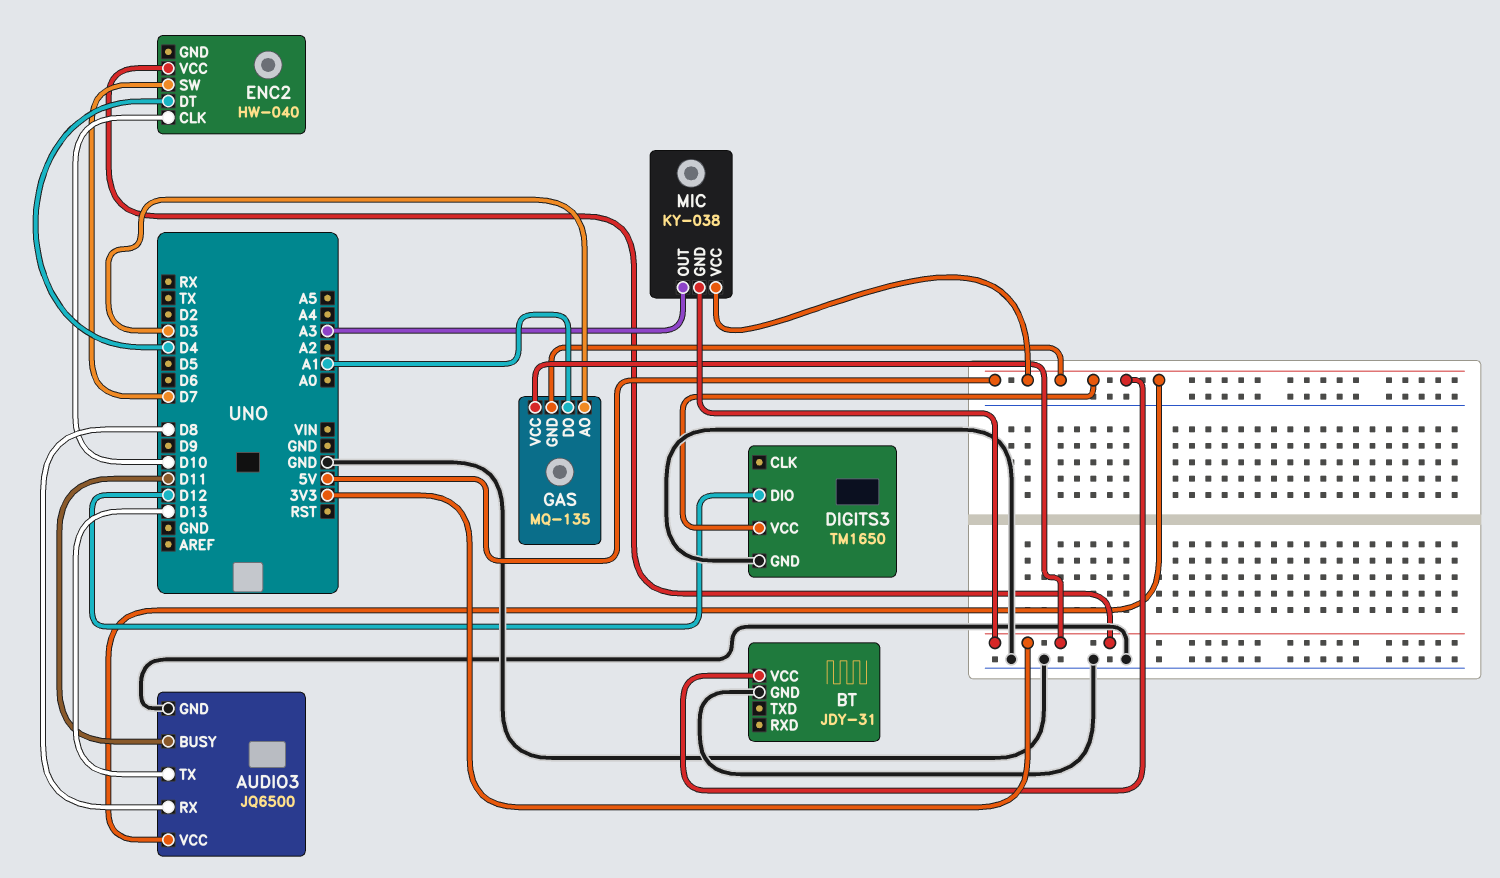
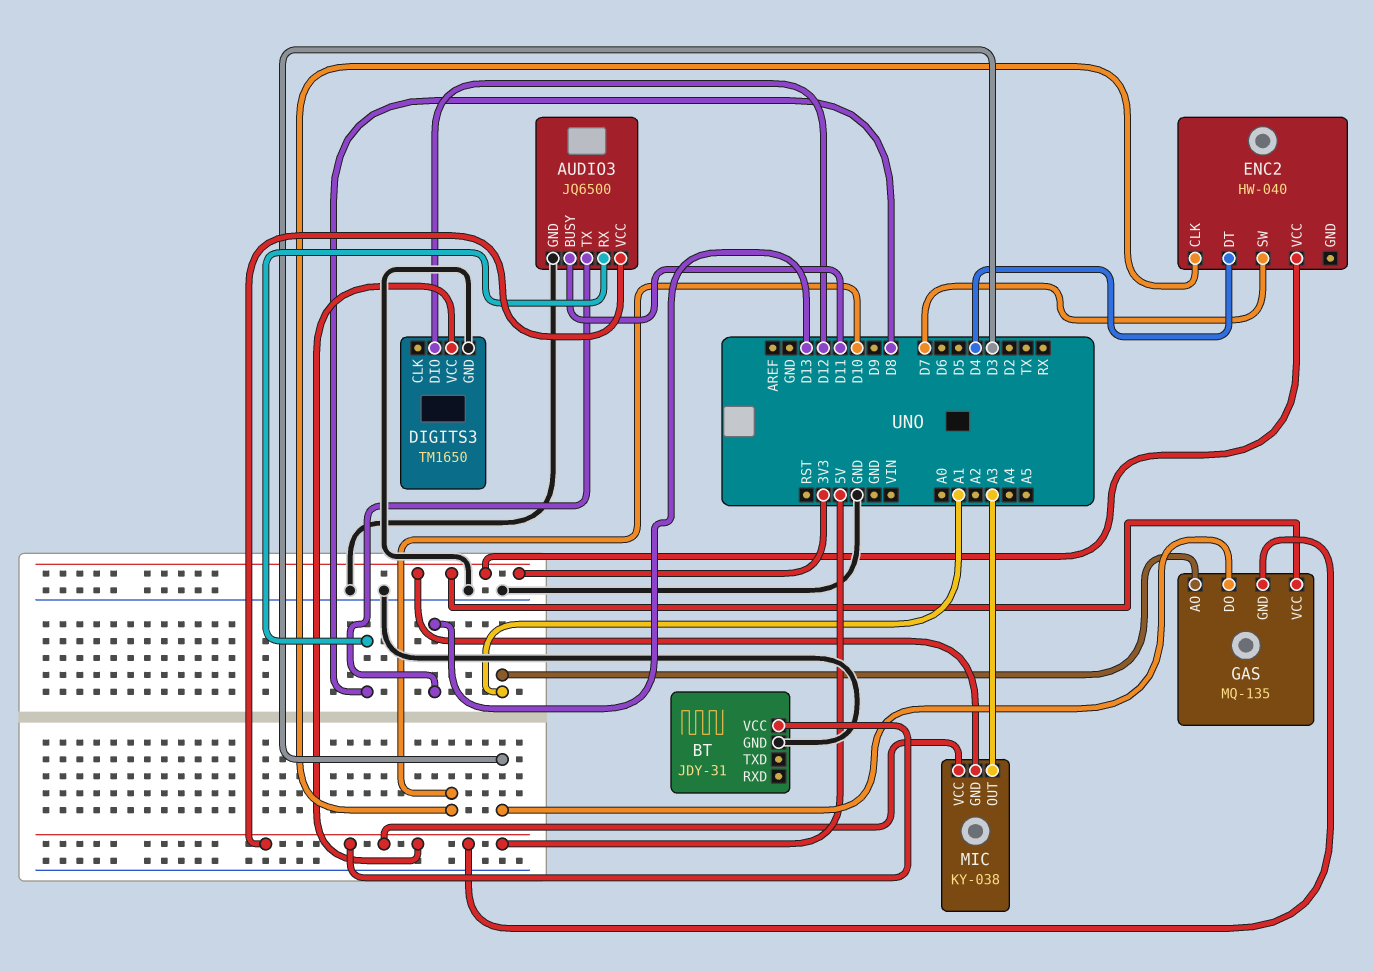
GAS pin AO: D3 -> A1
GAS pin DO: A1 -> D3

